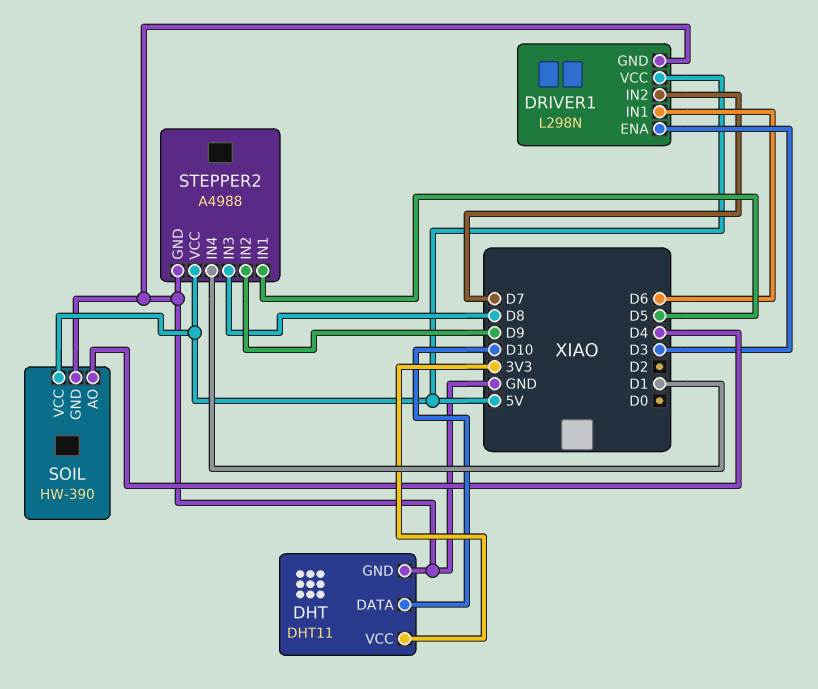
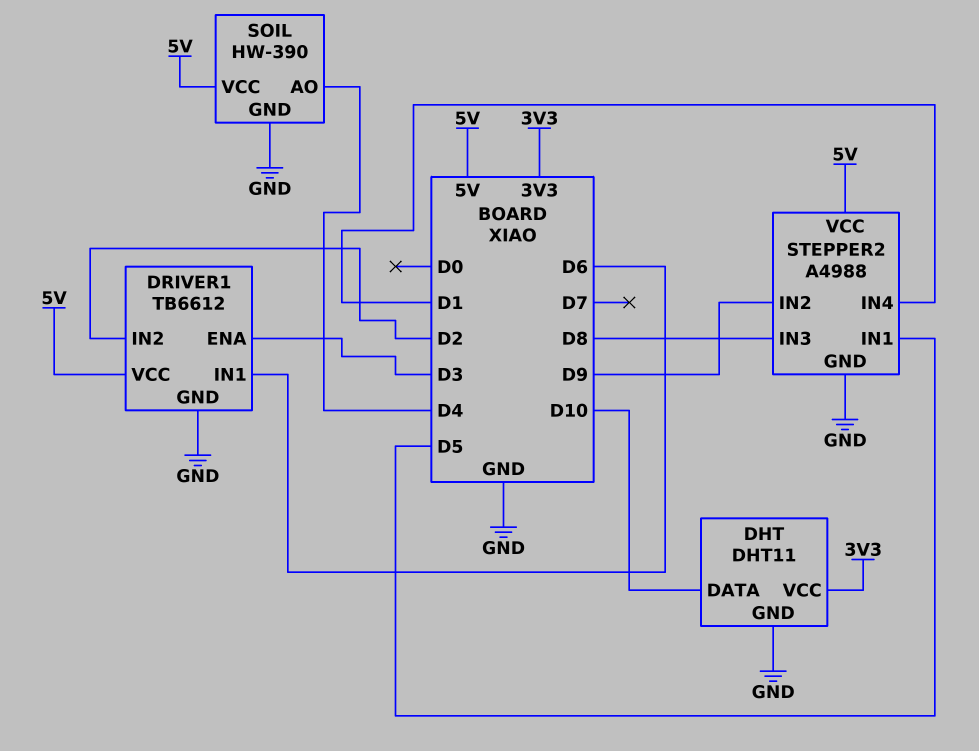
DRIVER1: L298N -> TB6612
DRIVER1 pin IN2: D7 -> D2

